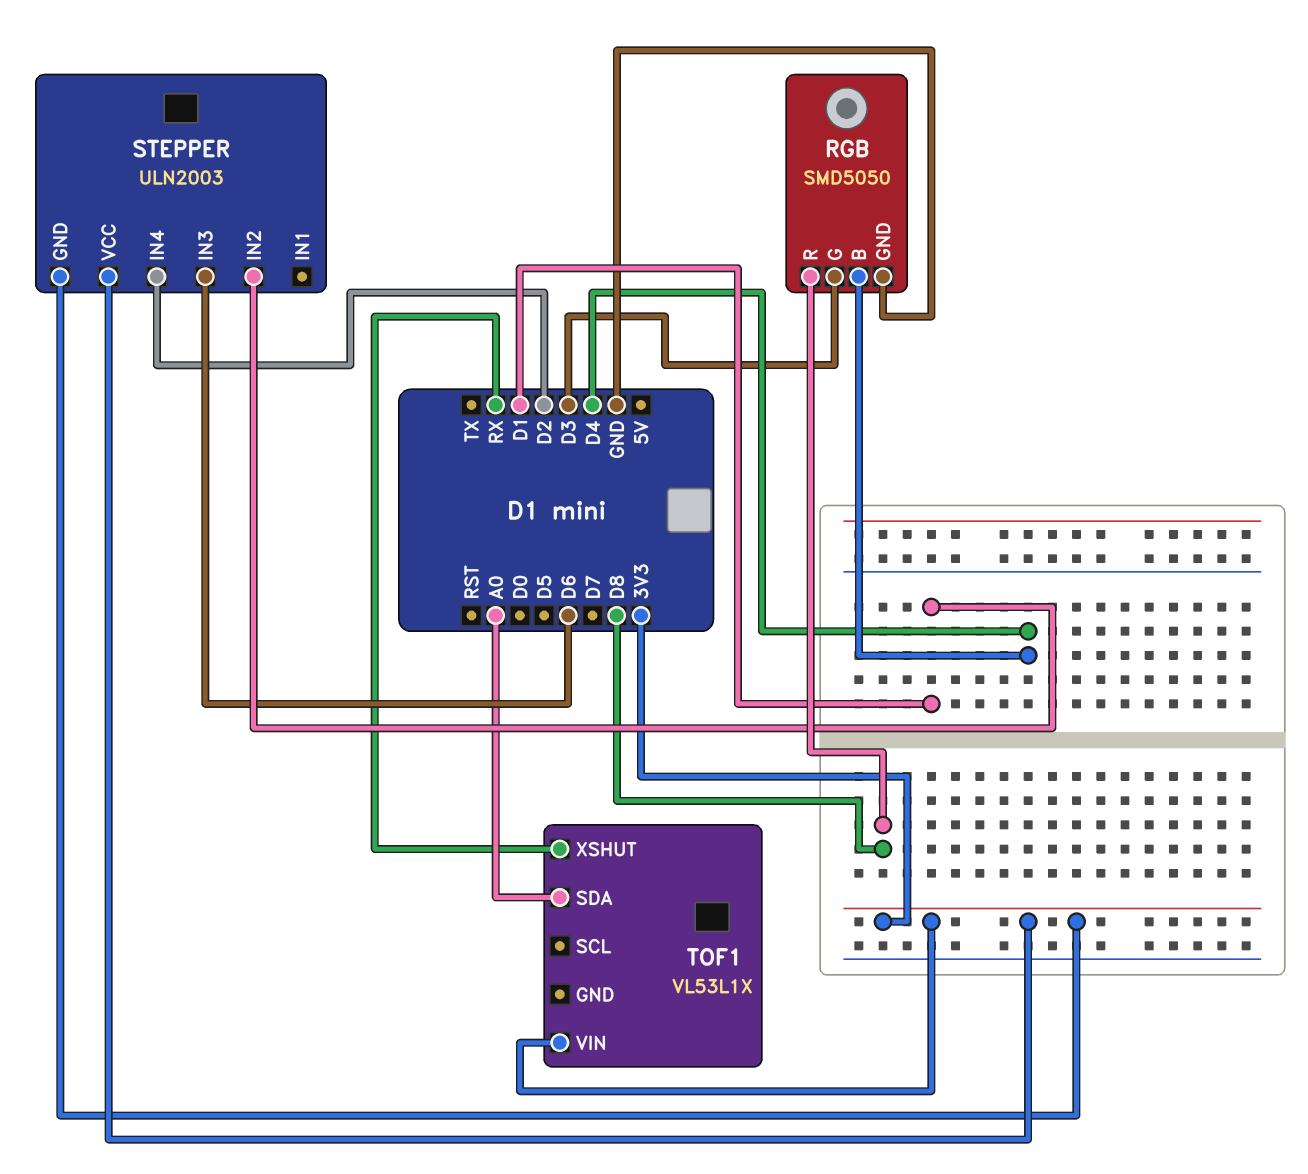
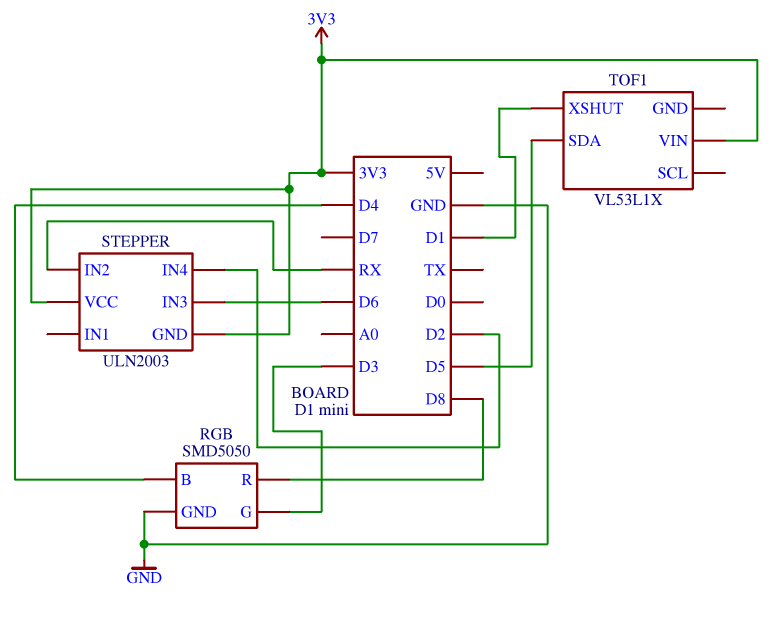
STEPPER pin IN2: D1 -> RX
TOF1 pin SDA: A0 -> D5
TOF1 pin XSHUT: RX -> D1

